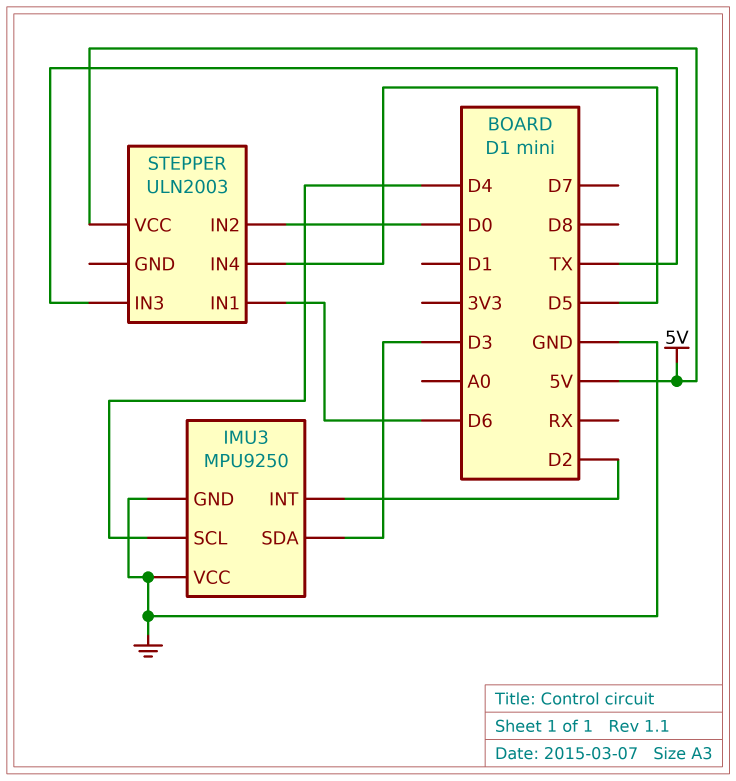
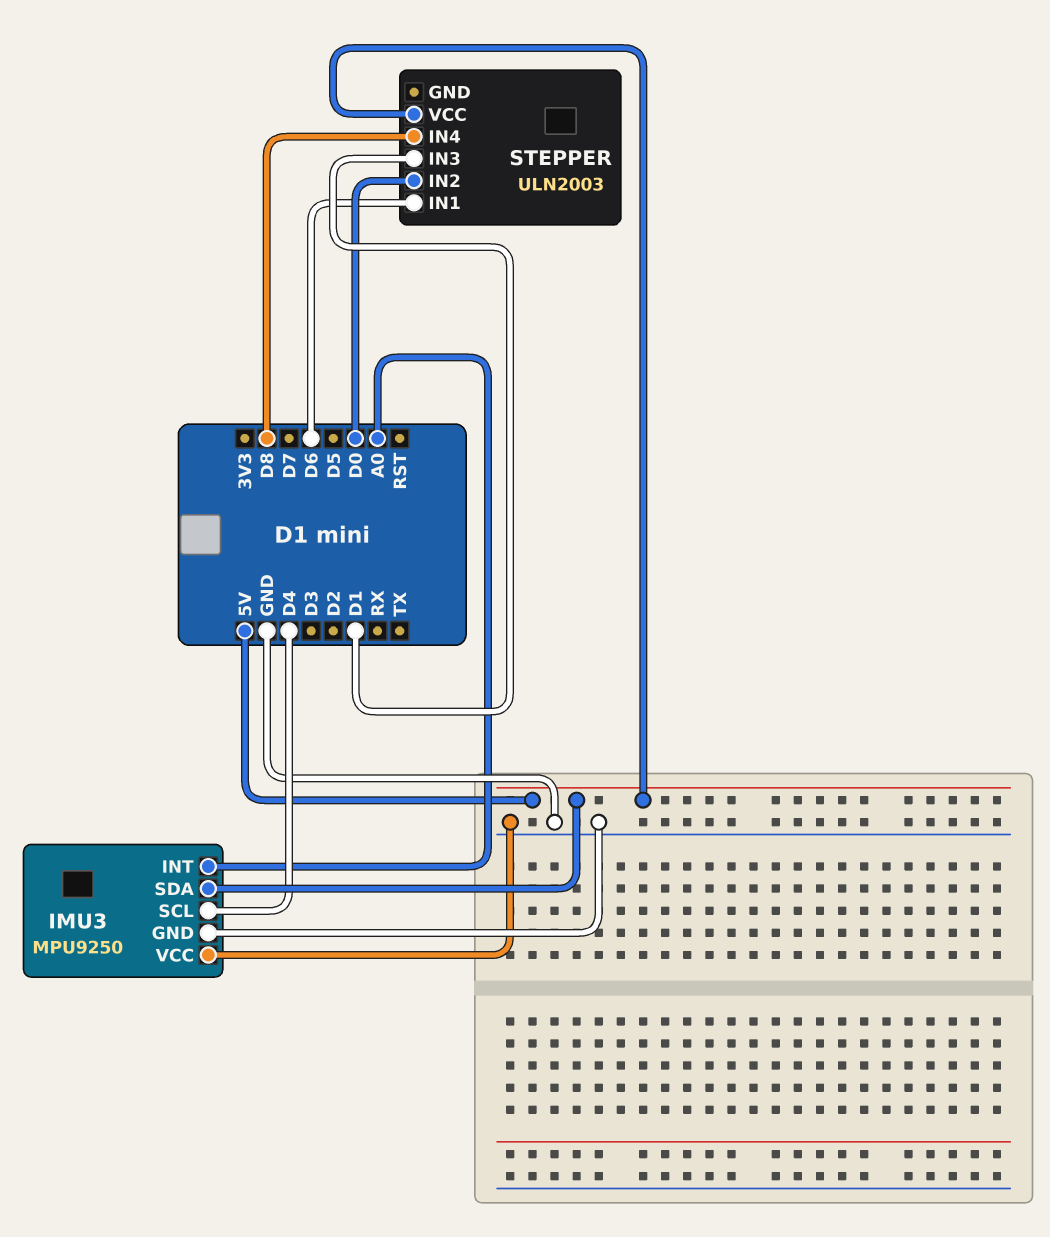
IMU3 pin INT: D2 -> A0
IMU3 pin SDA: D3 -> 5V
STEPPER pin IN3: TX -> D1
STEPPER pin IN4: D5 -> D8

